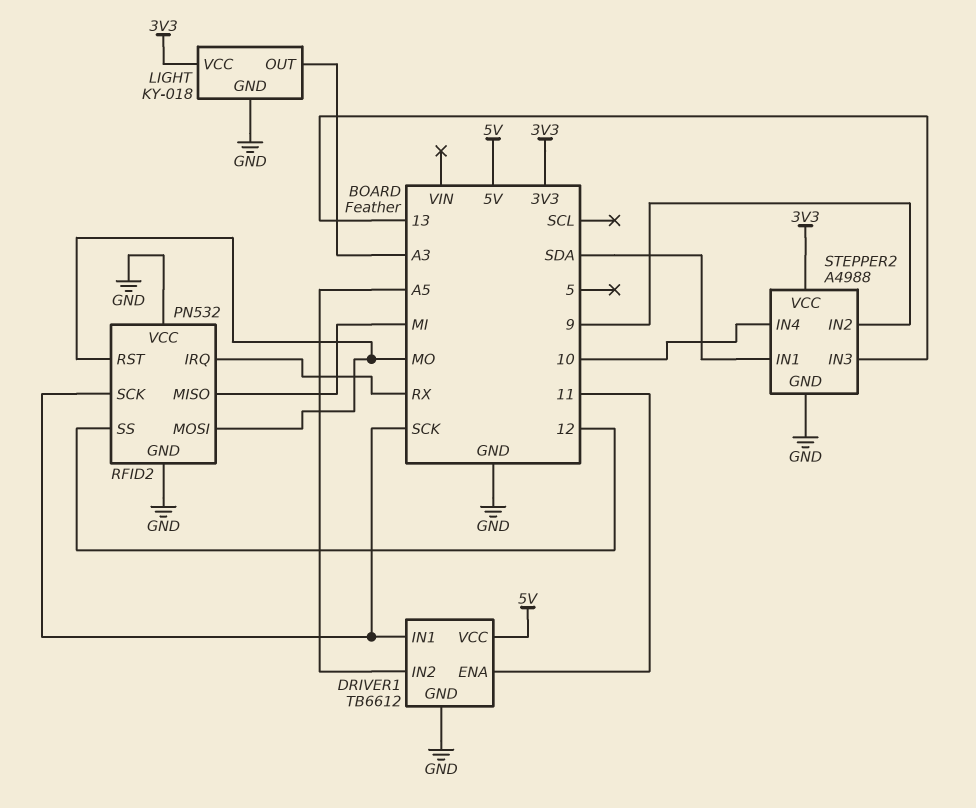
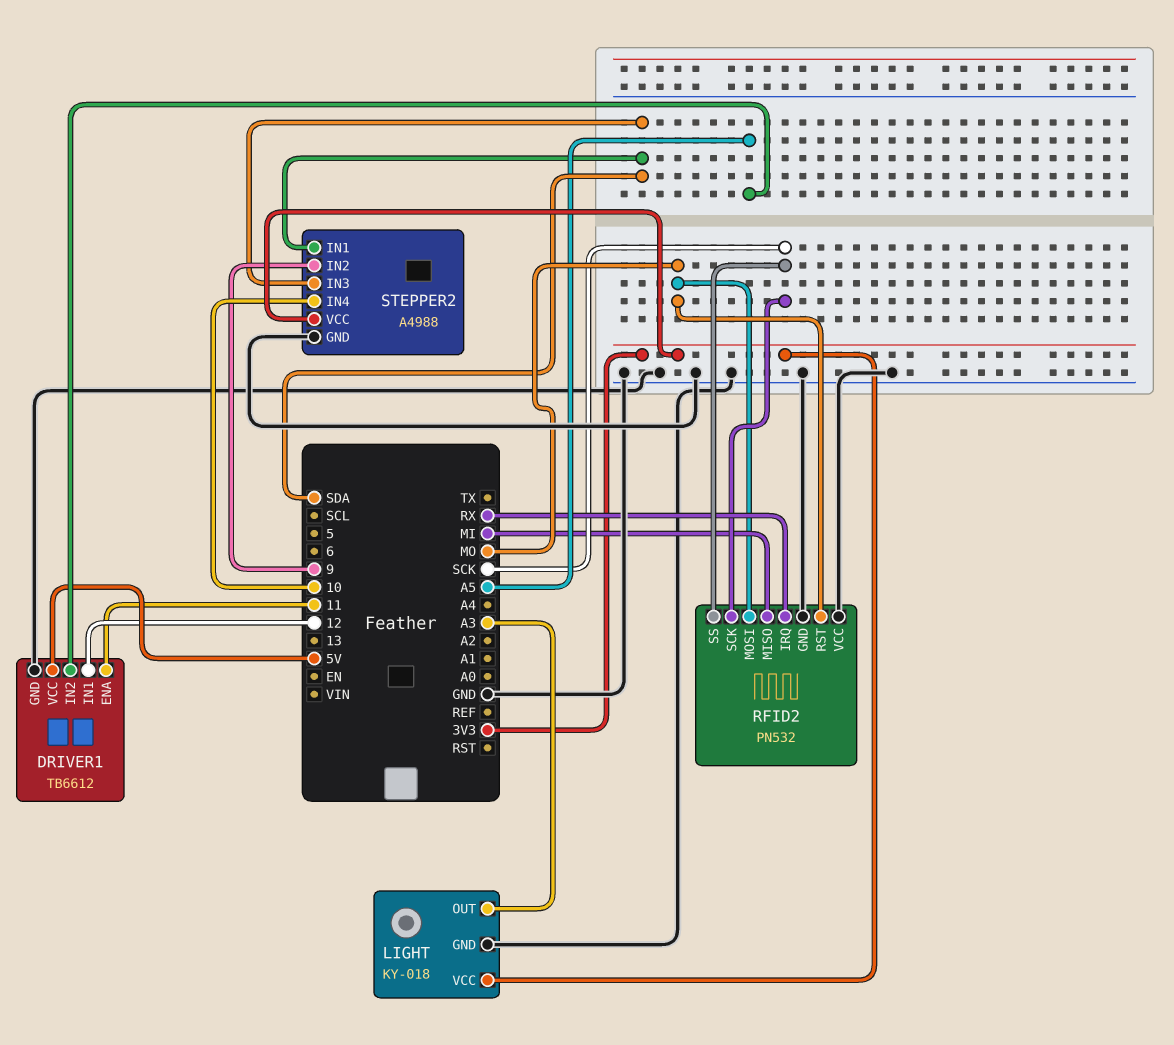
DRIVER1 pin IN1: SCK -> 12
RFID2 pin SS: 12 -> SCK
STEPPER2 pin IN3: 13 -> SDA

